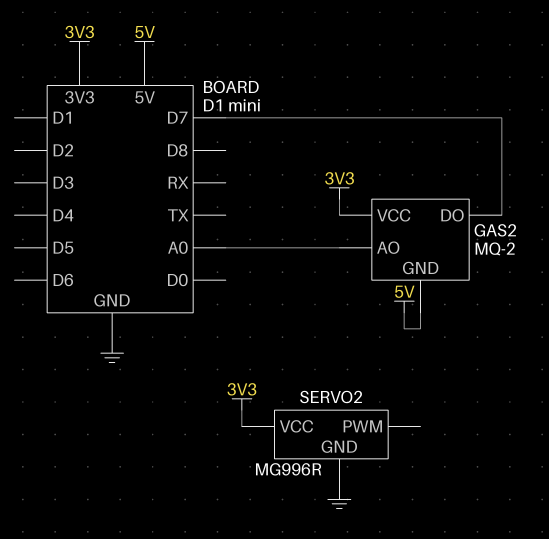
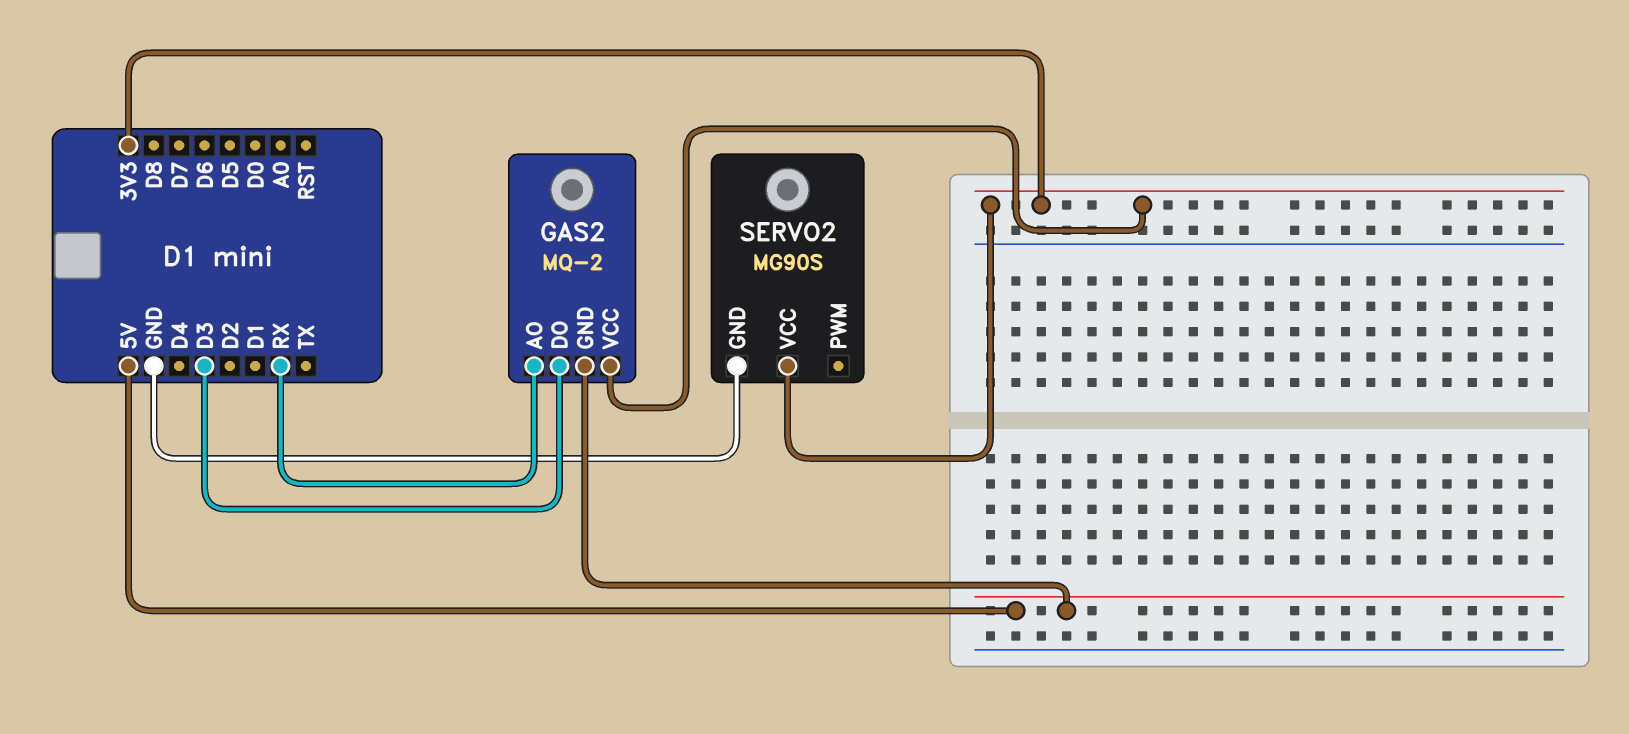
GAS2 pin AO: A0 -> RX
GAS2 pin DO: D7 -> D3
SERVO2: MG996R -> MG90S

